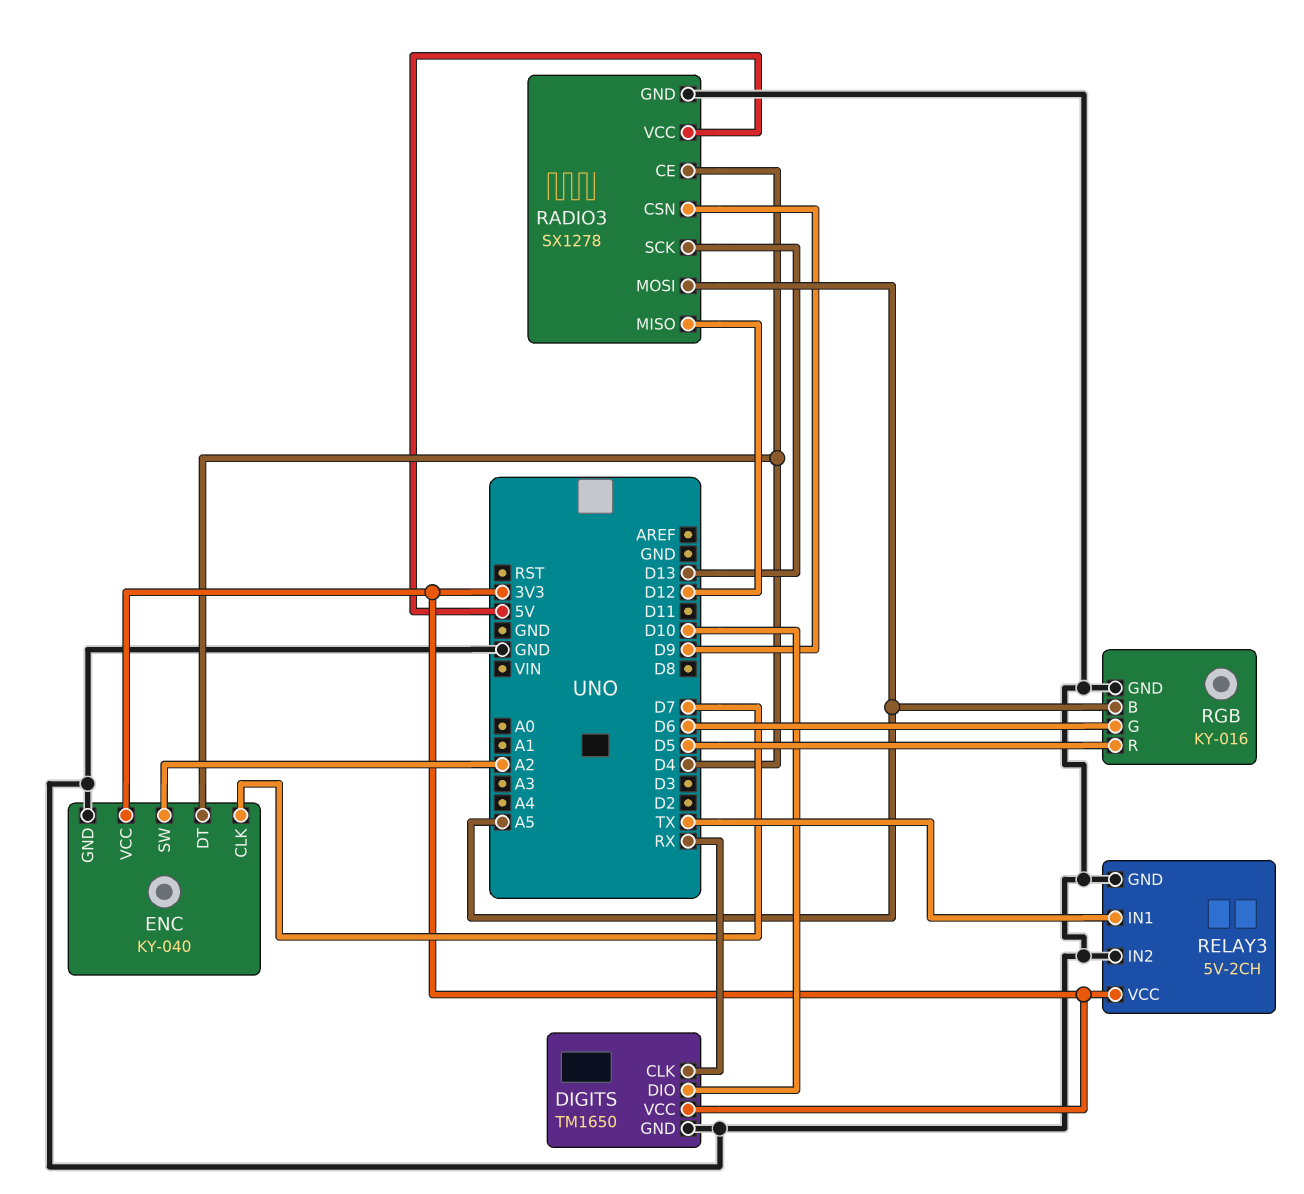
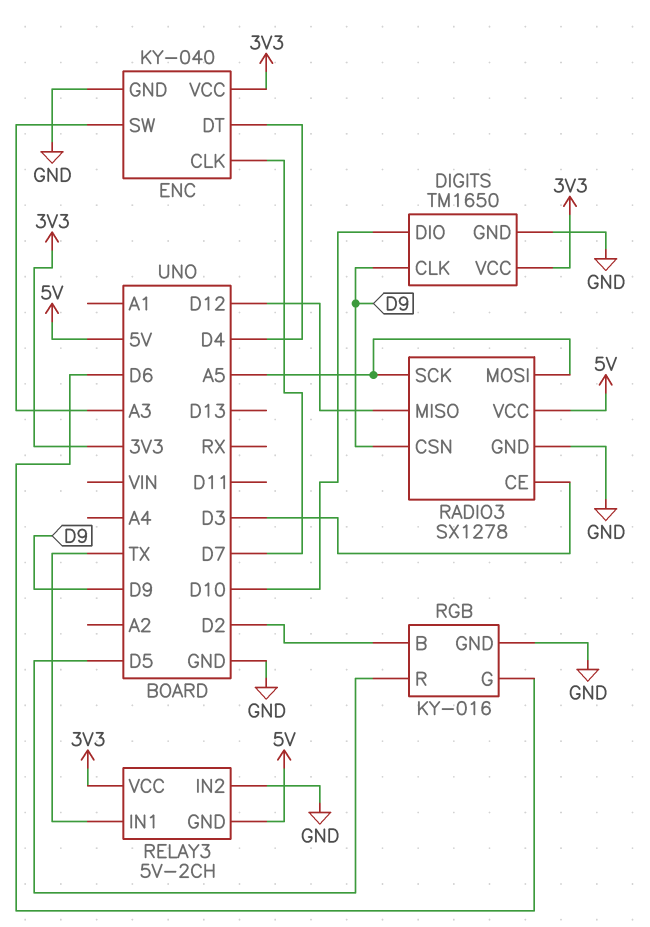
DIGITS pin CLK: RX -> D9
ENC pin SW: A2 -> A3
RADIO3 pin CE: D4 -> D3
RADIO3 pin SCK: D13 -> A5
RELAY3 pin GND: GND -> 5V
RGB pin B: A5 -> D2

